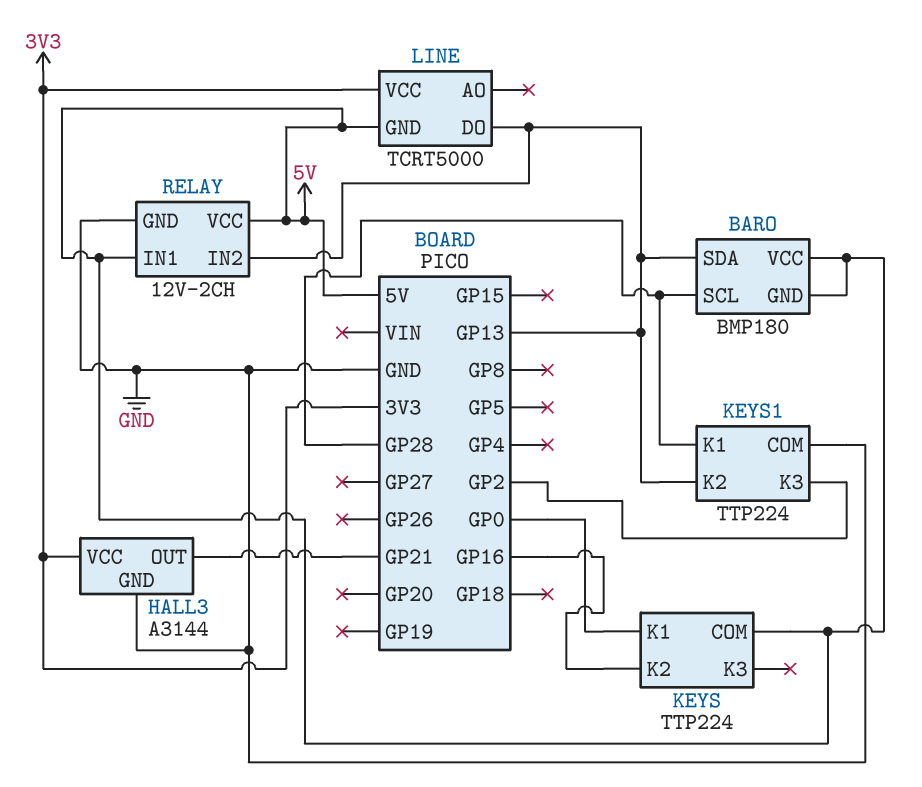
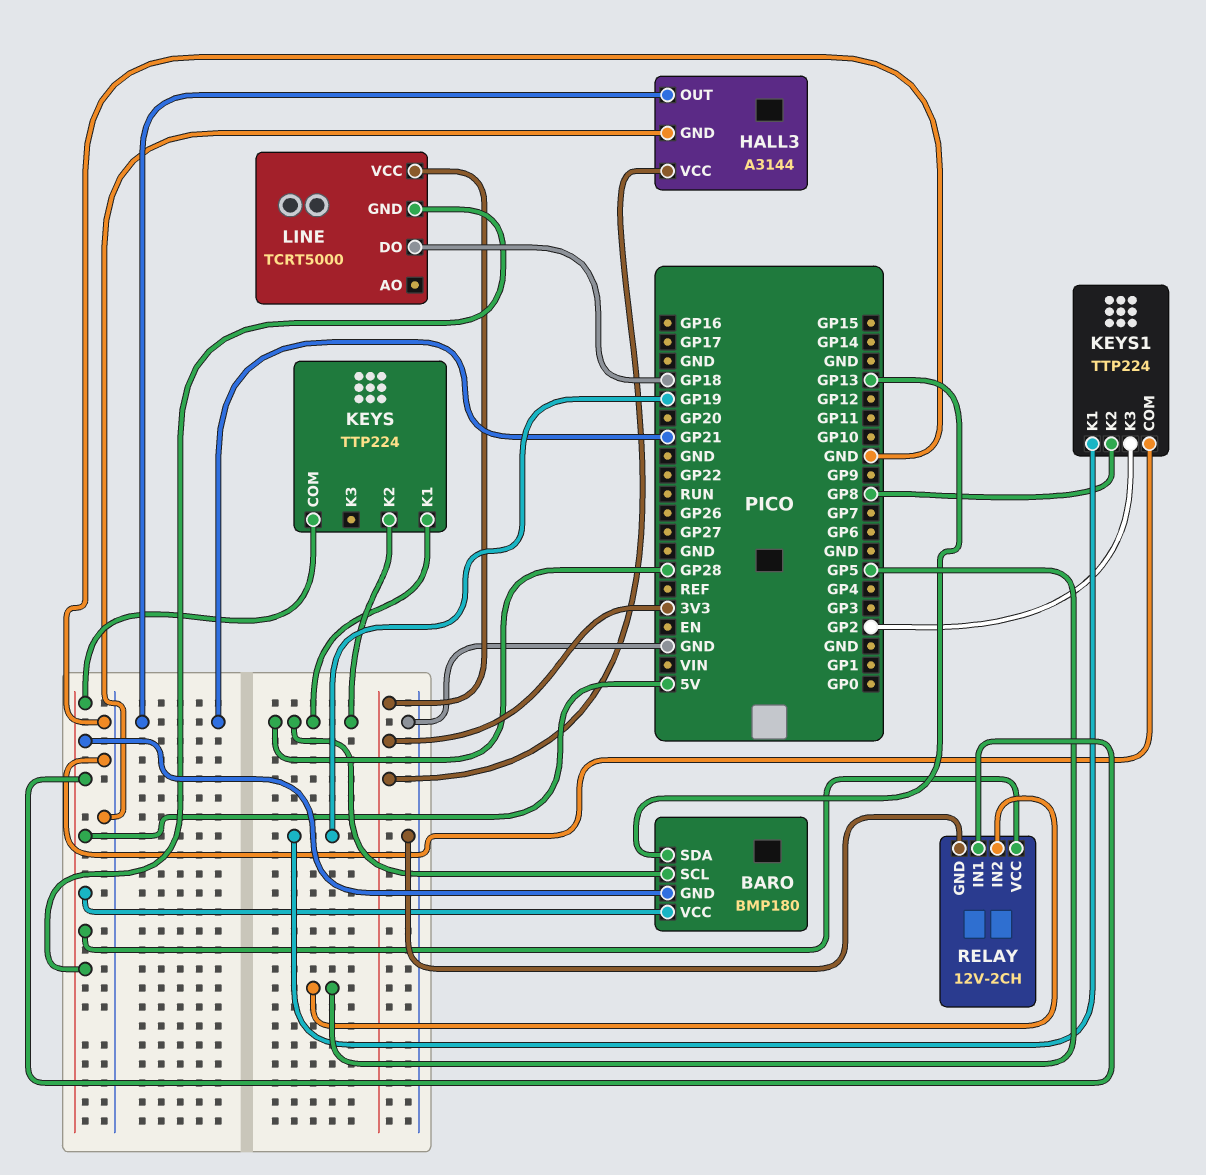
KEYS pin K1: GP0 -> GP28
KEYS pin K2: GP16 -> GP28
KEYS1 pin K1: GP28 -> GP19
KEYS1 pin K2: GP13 -> GP8
LINE pin DO: GP13 -> GP18
RELAY pin IN2: GP13 -> GP5

